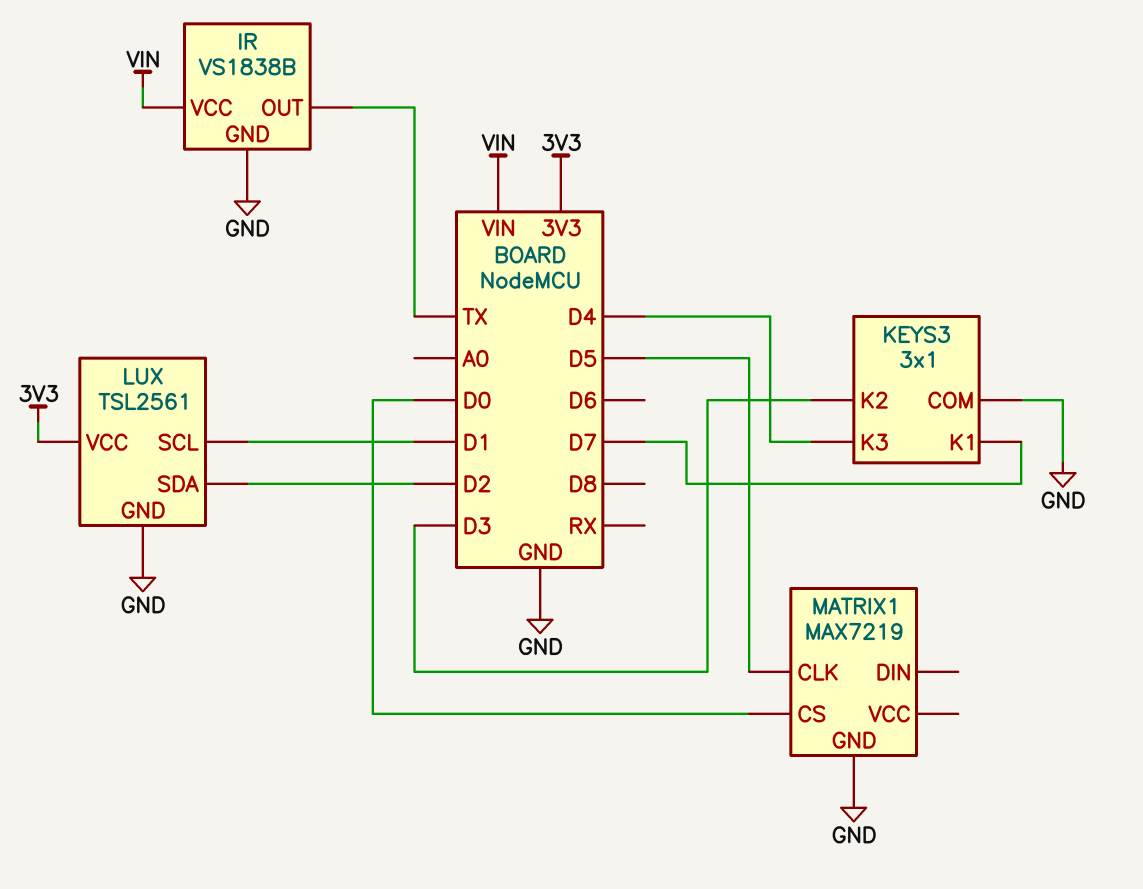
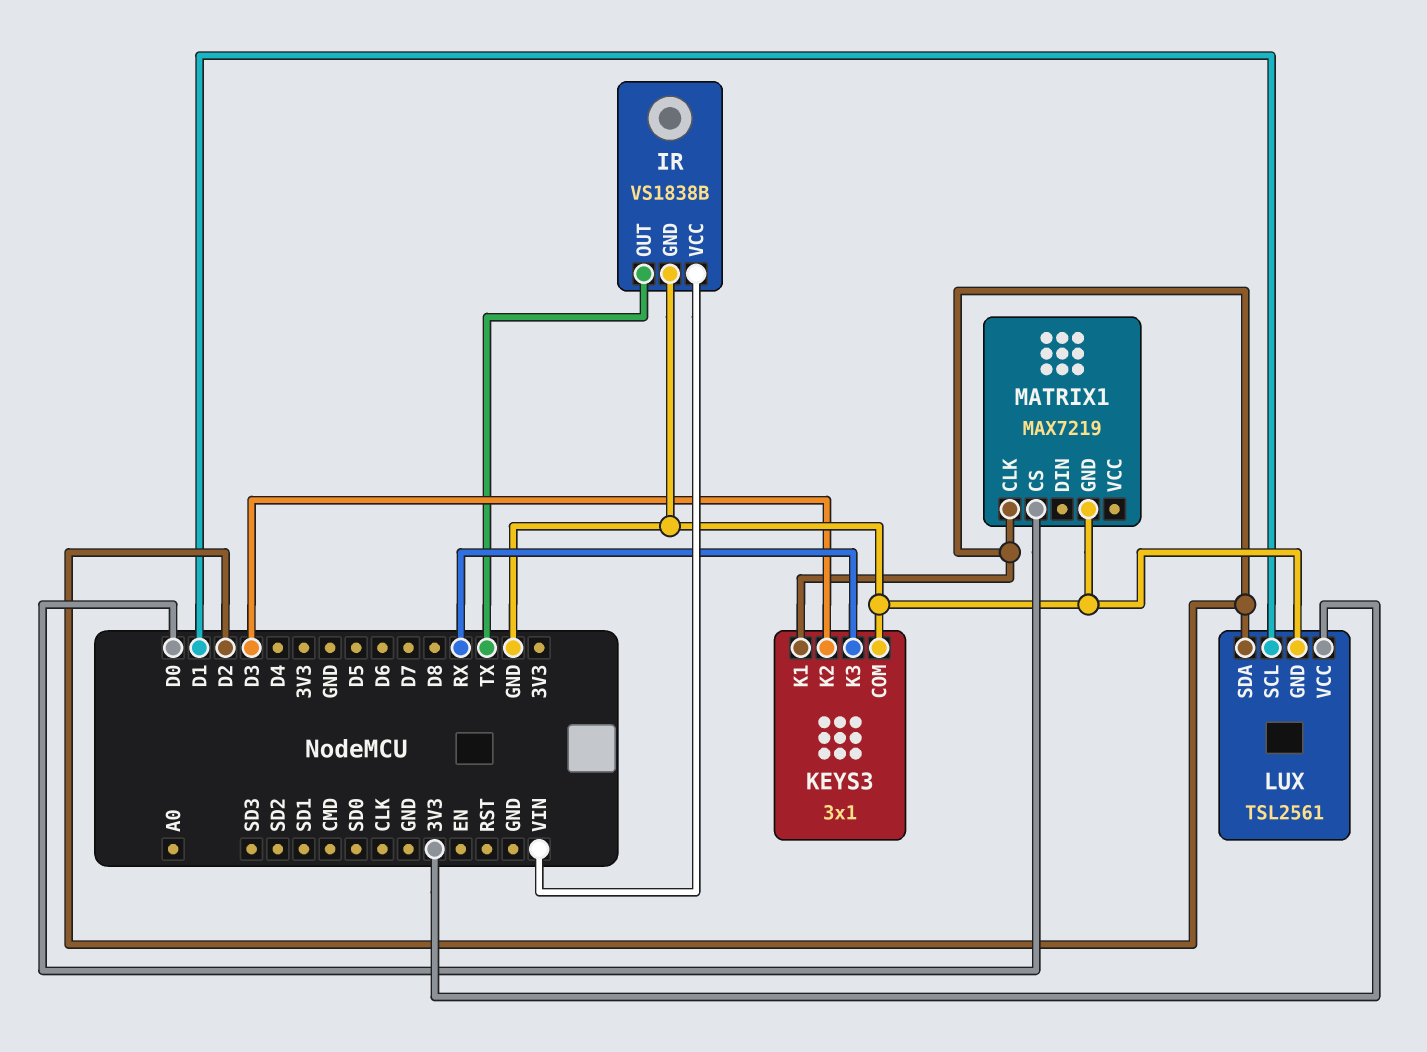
KEYS3 pin K1: D7 -> D2
KEYS3 pin K3: D4 -> RX
MATRIX1 pin CLK: D5 -> D2

